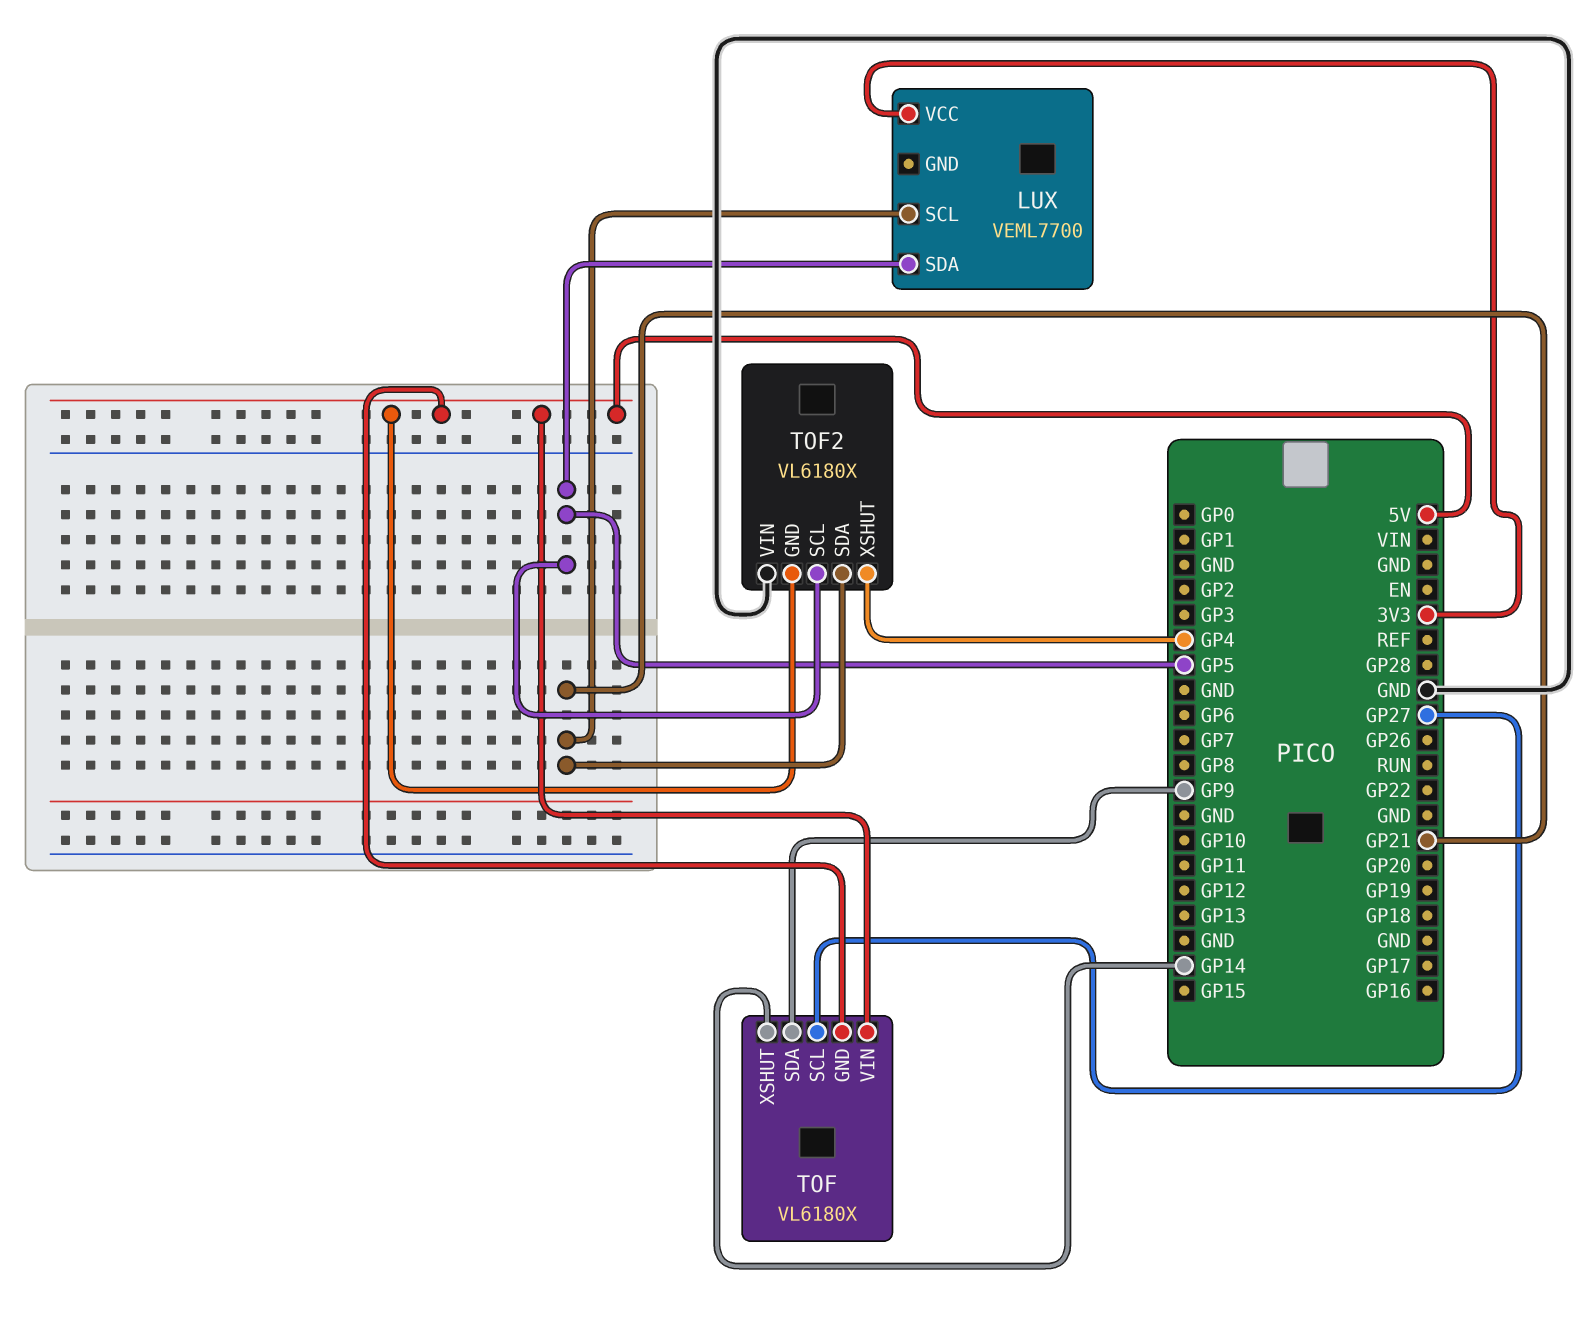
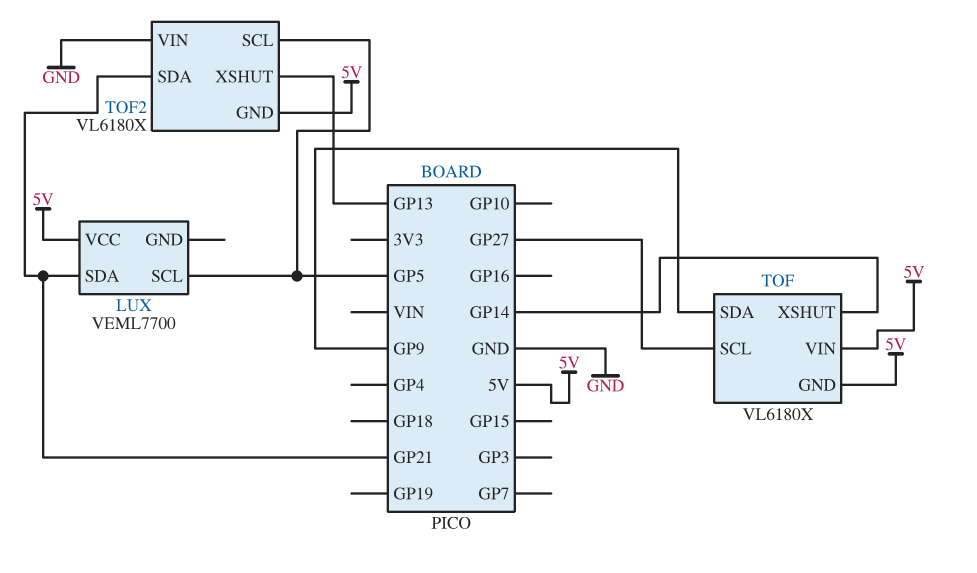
LUX pin SCL: GP21 -> GP5
LUX pin SDA: GP5 -> GP21
LUX pin VCC: 3V3 -> 5V
TOF2 pin XSHUT: GP4 -> GP13

